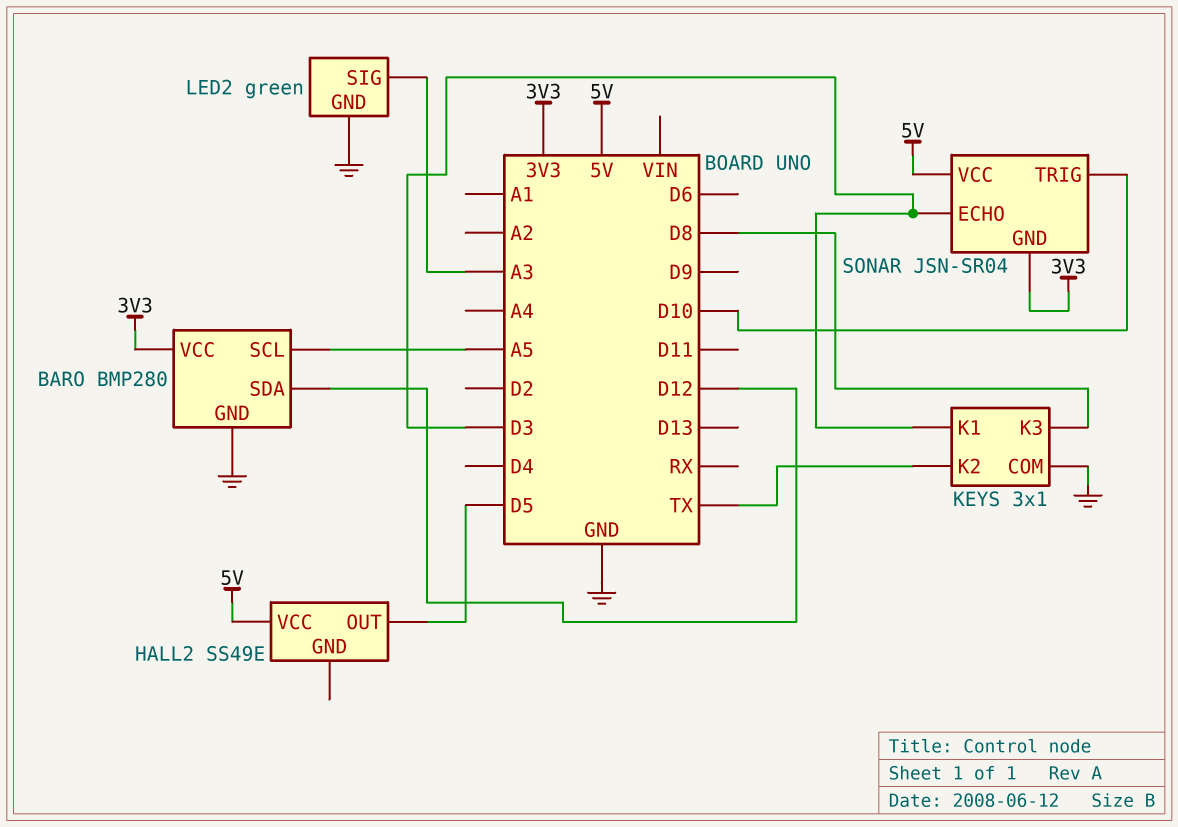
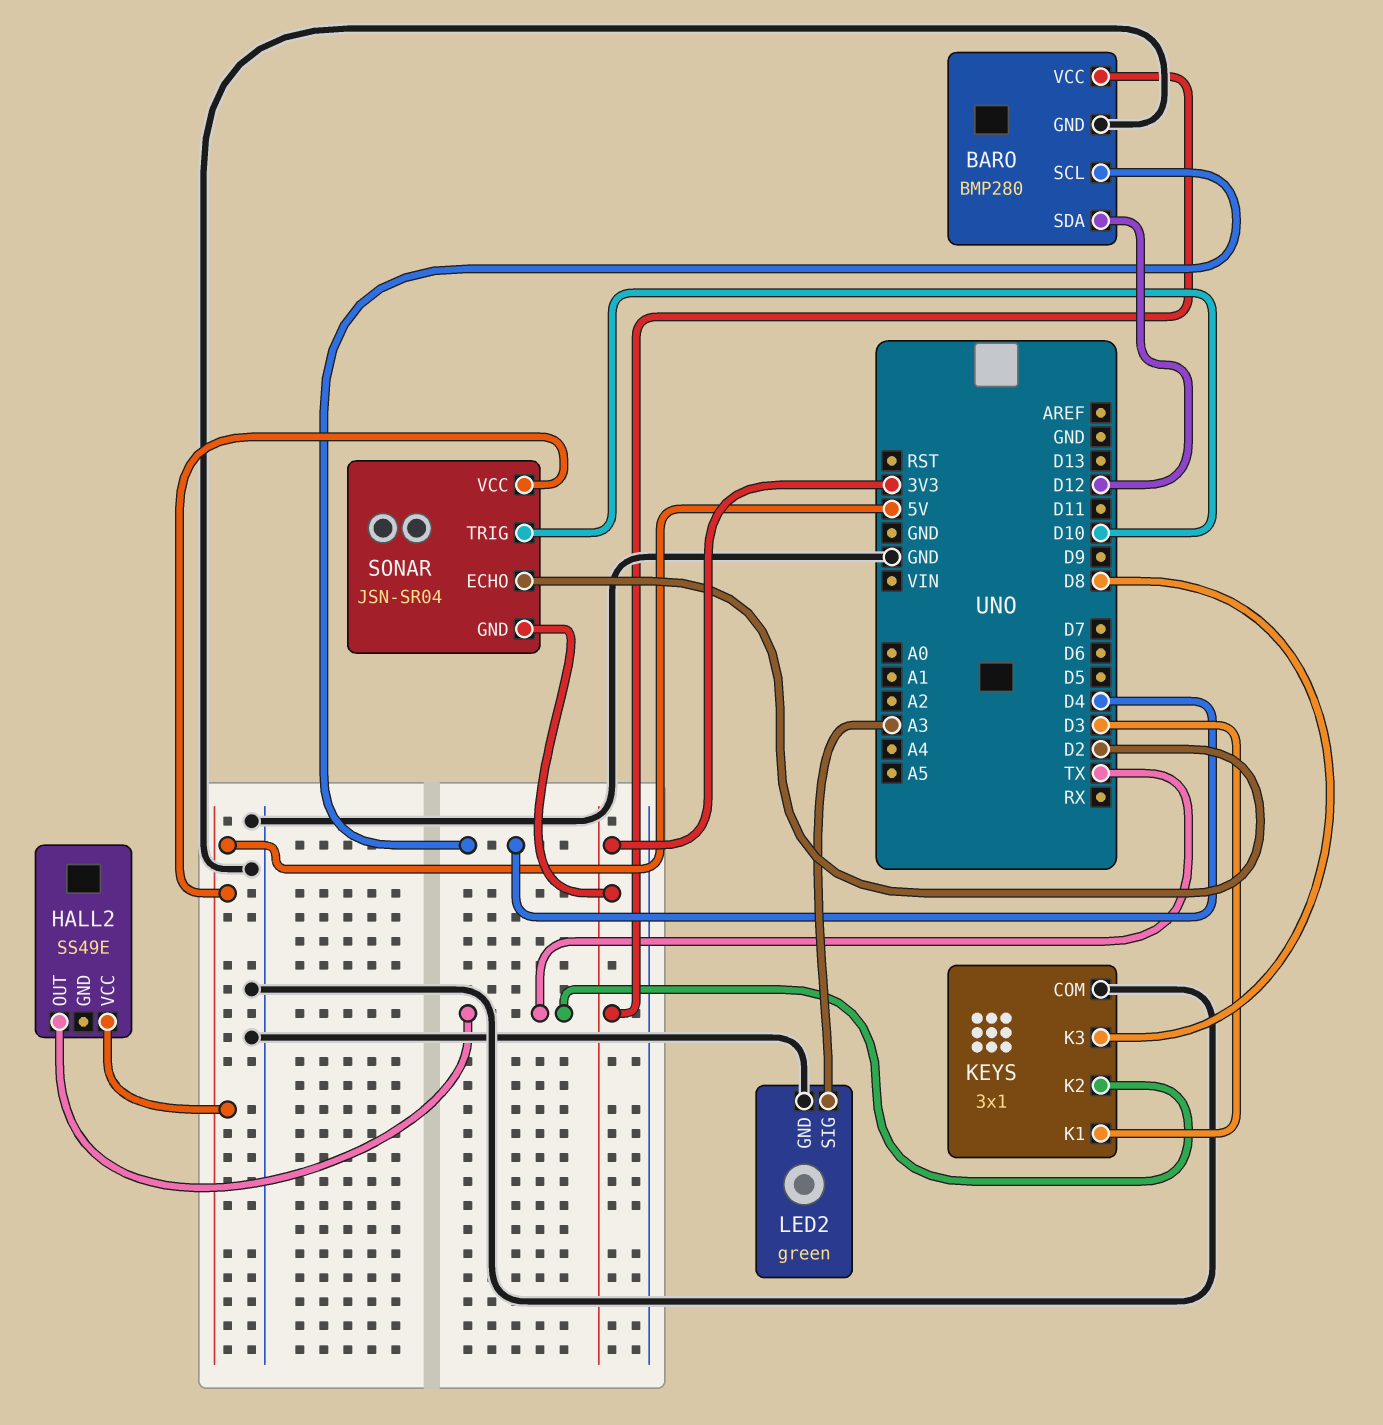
BARO pin SCL: A5 -> D4
HALL2 pin OUT: D5 -> TX
SONAR pin ECHO: D3 -> D2

